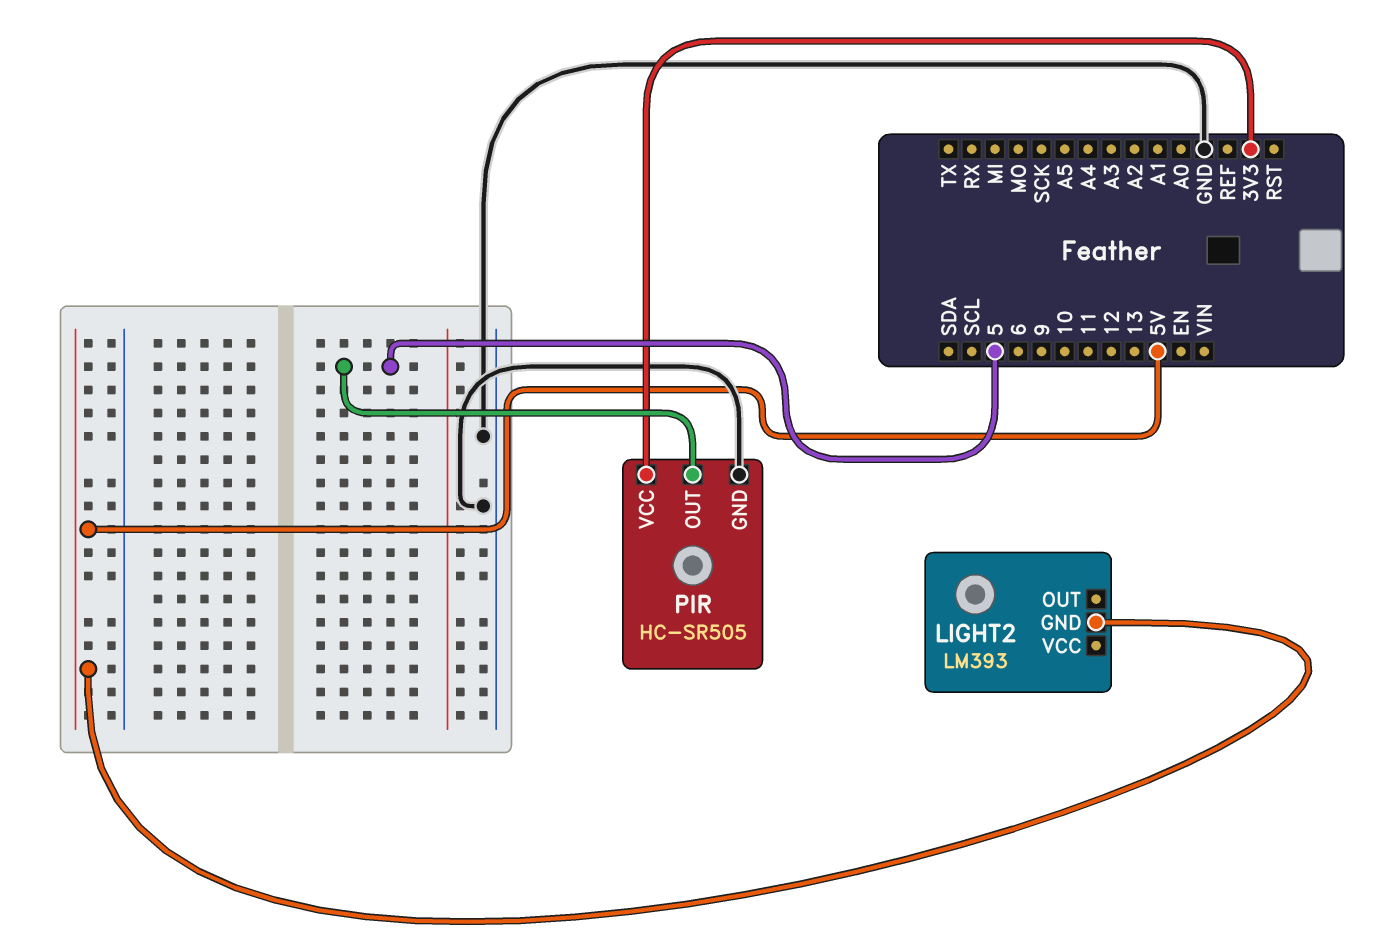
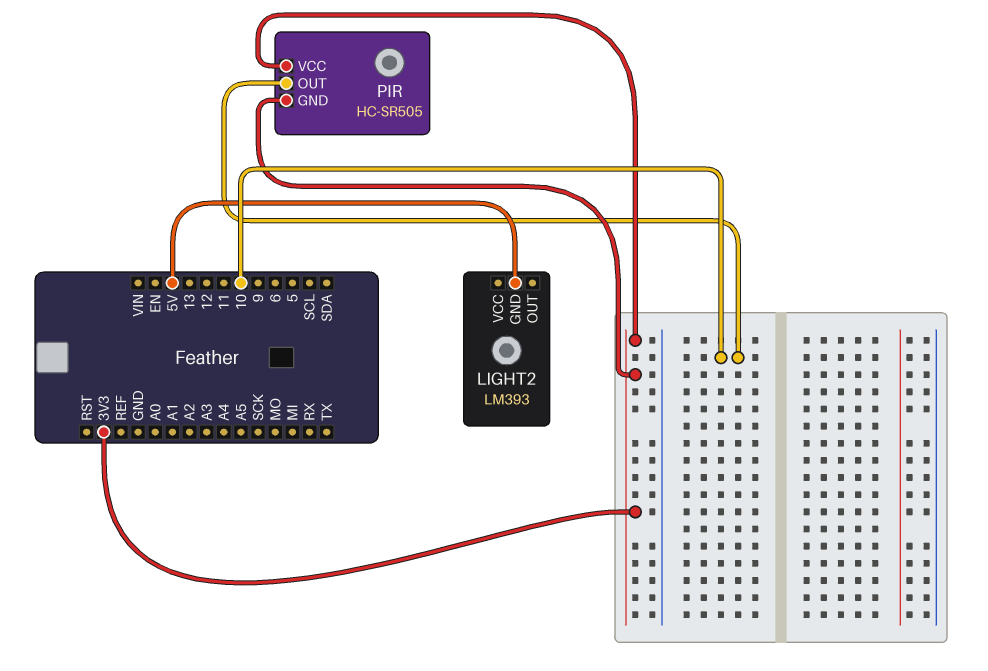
PIR pin GND: GND -> 3V3
PIR pin OUT: 5 -> 10

